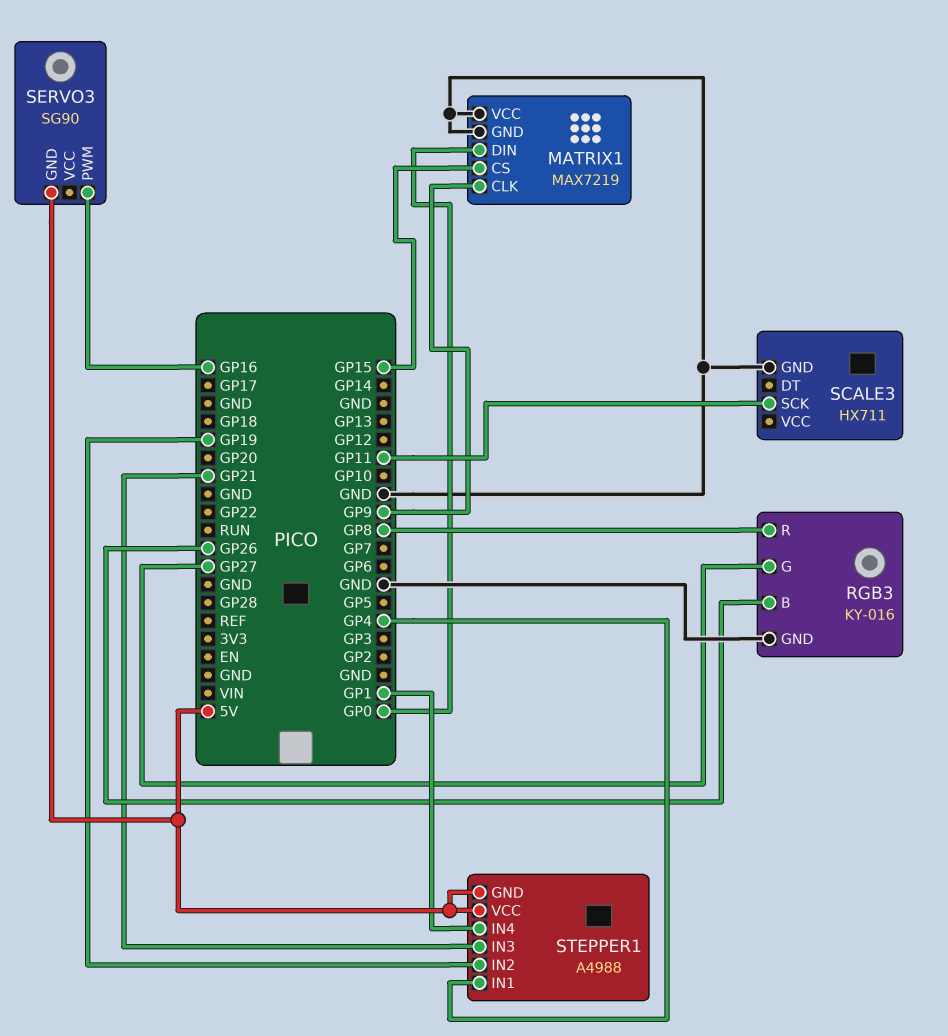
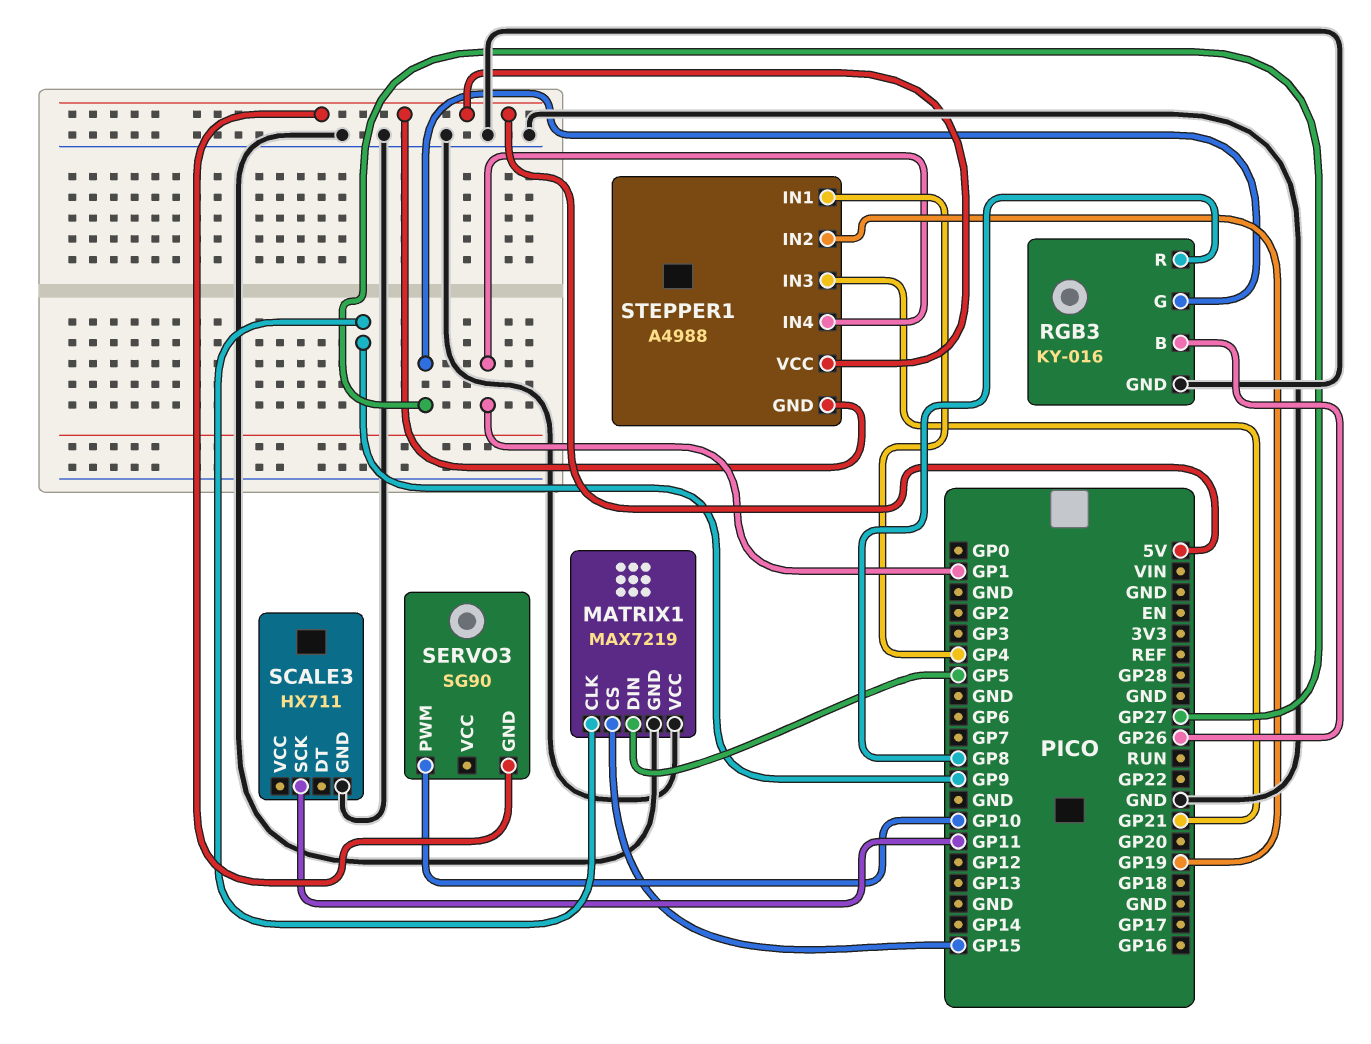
MATRIX1 pin DIN: GP0 -> GP5
SERVO3 pin PWM: GP16 -> GP10

